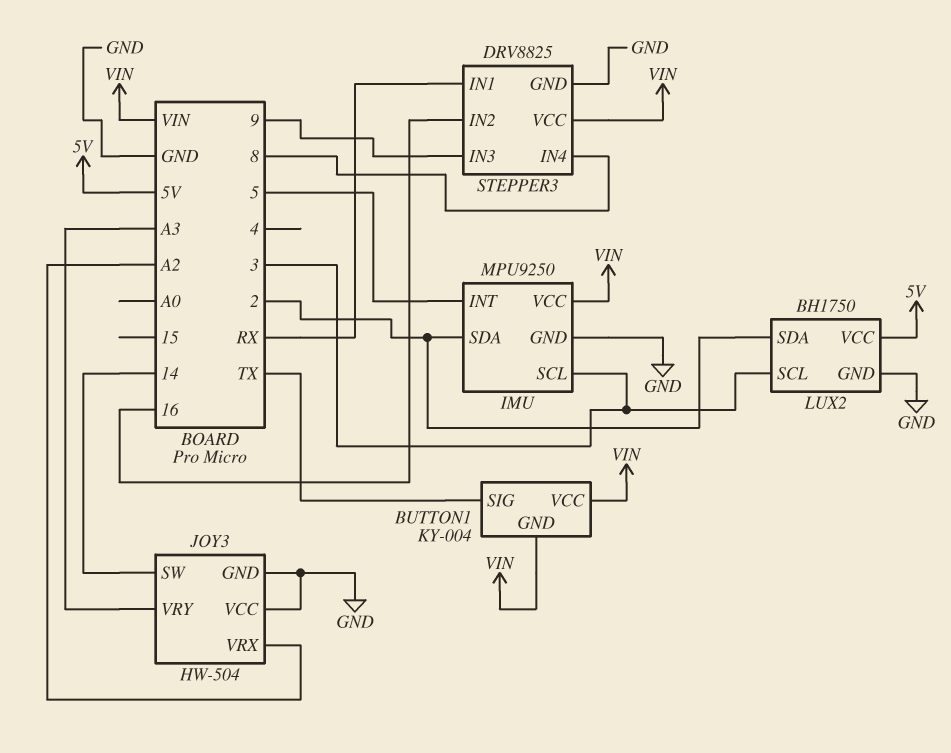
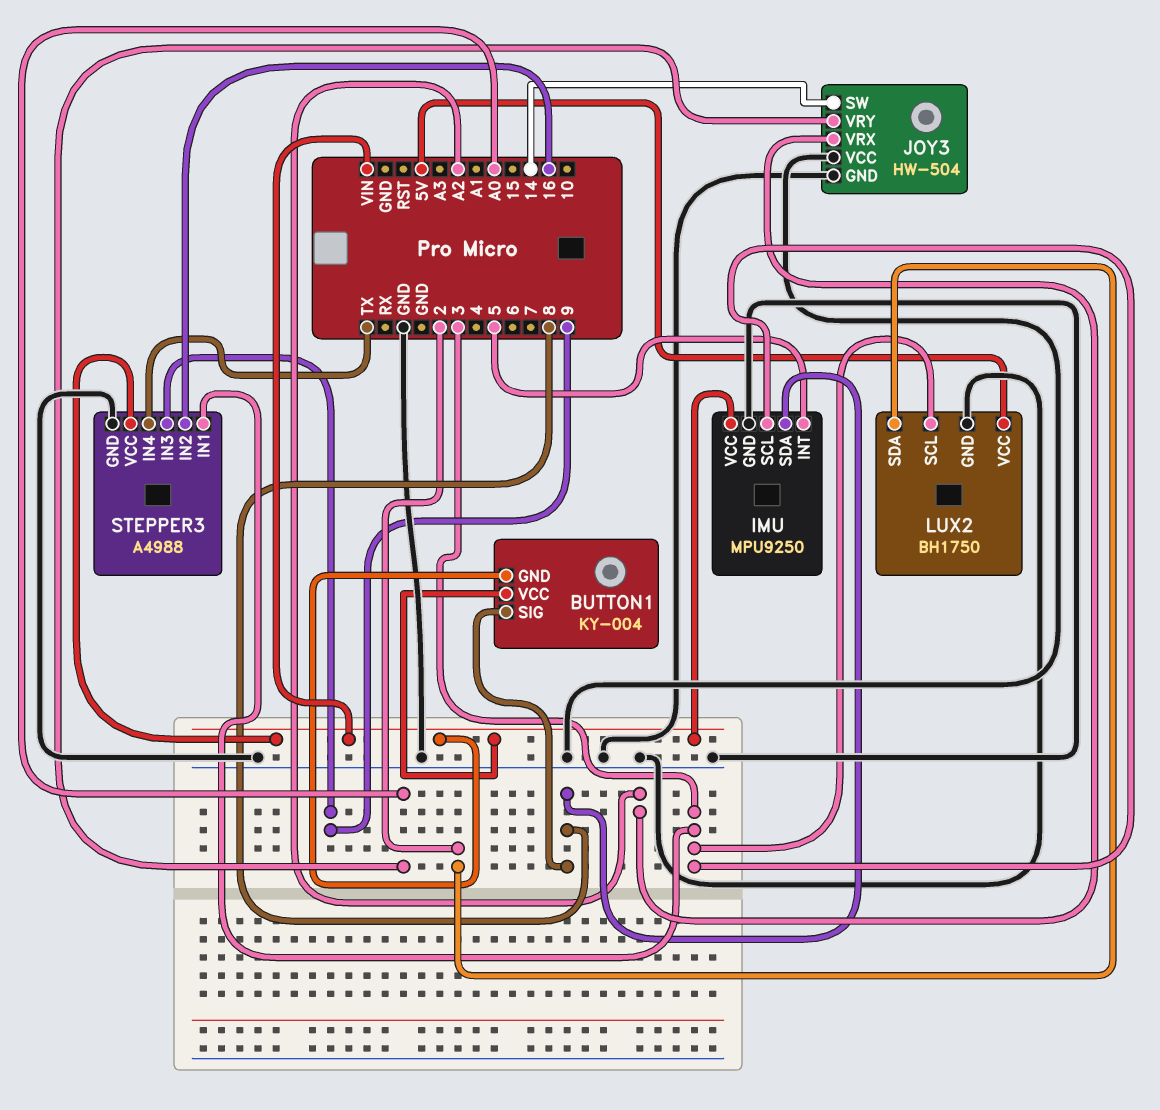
BUTTON1 pin SIG: TX -> 8
IMU pin SDA: 2 -> 8
JOY3 pin VRY: A3 -> A0
STEPPER3: DRV8825 -> A4988
STEPPER3 pin IN1: RX -> 3
STEPPER3 pin IN4: 8 -> TX

